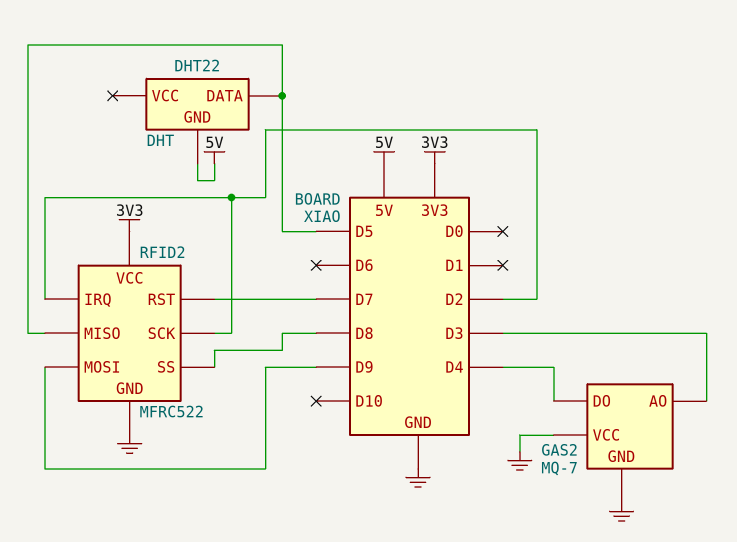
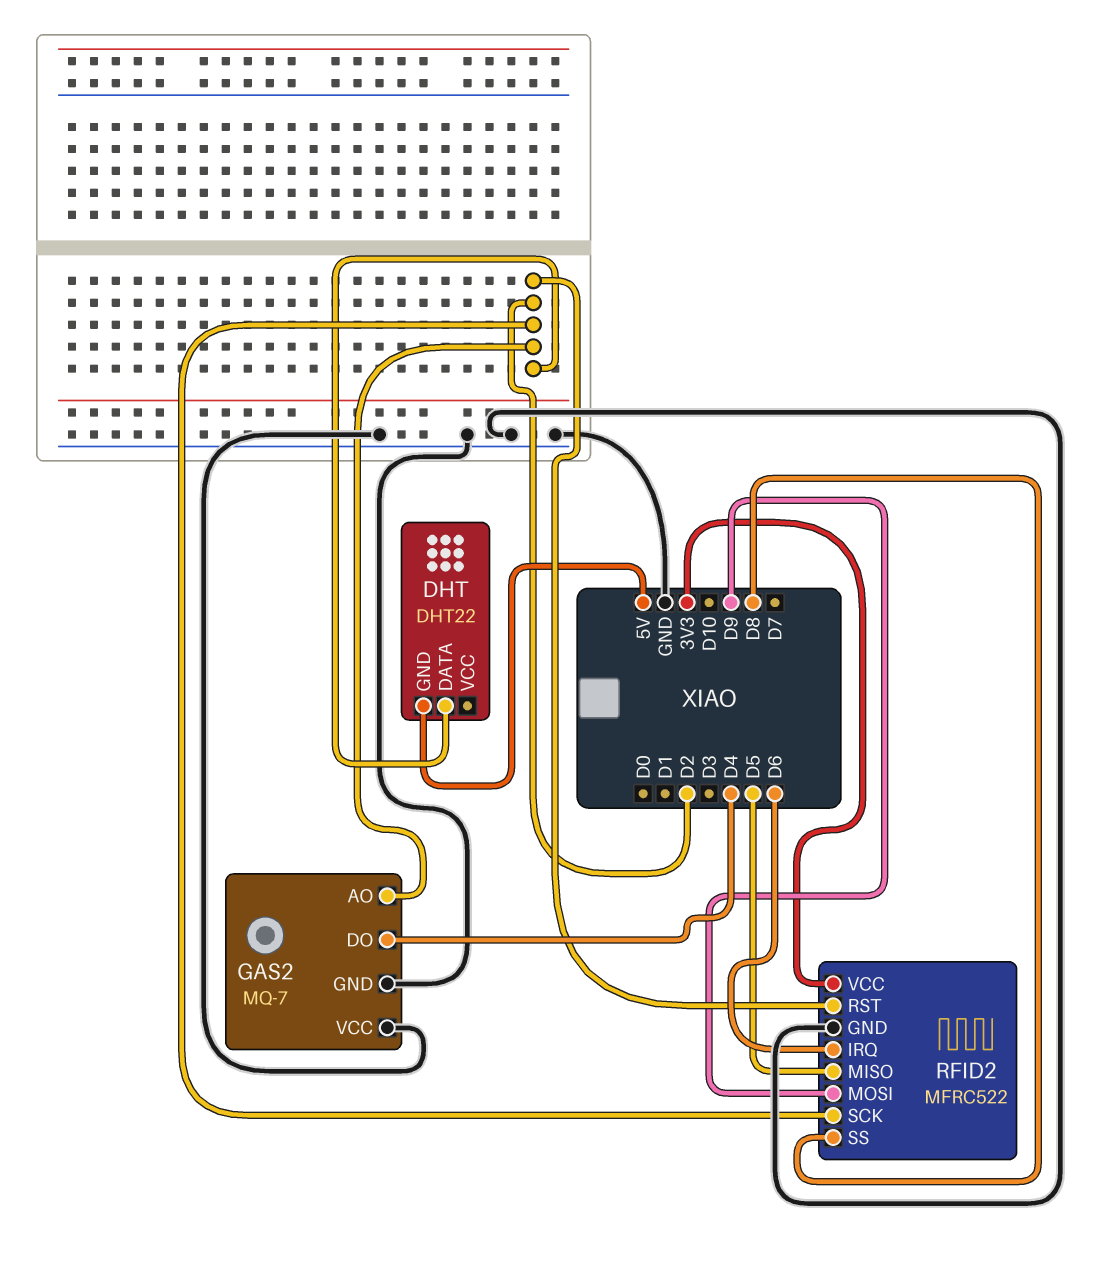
DHT pin DATA: D5 -> D2
GAS2 pin AO: D3 -> D2
RFID2 pin IRQ: D2 -> D6
RFID2 pin RST: D7 -> D2

